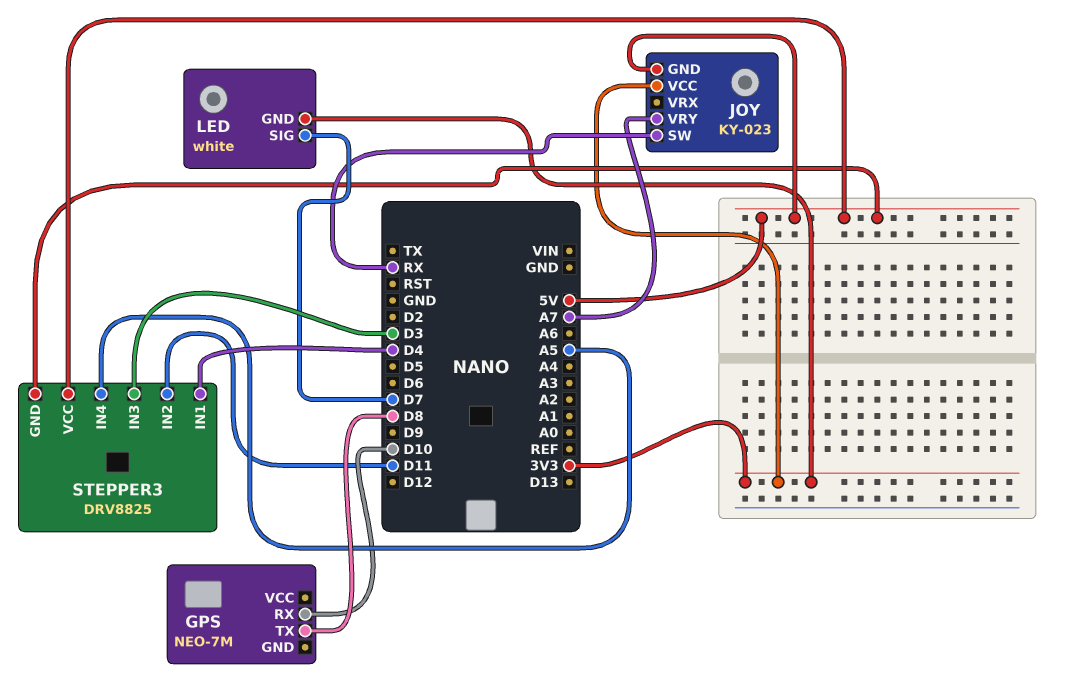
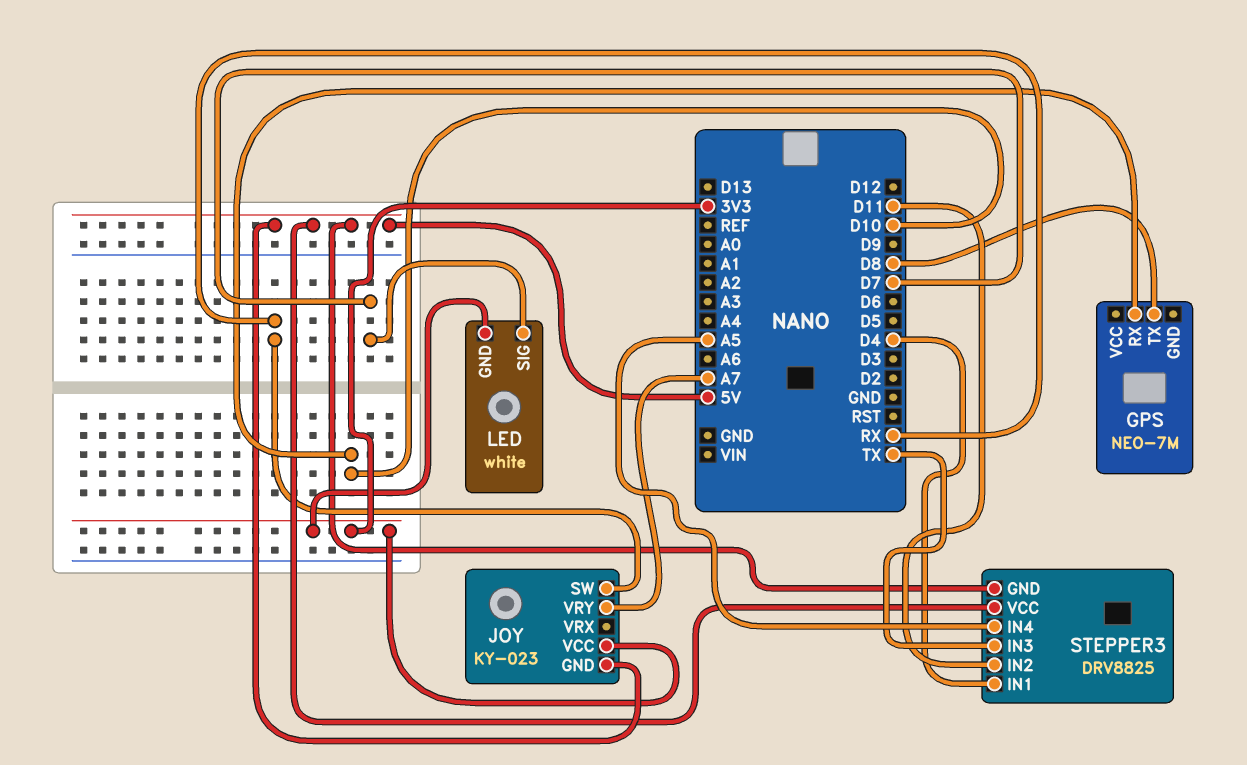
STEPPER3 pin IN3: D3 -> TX

